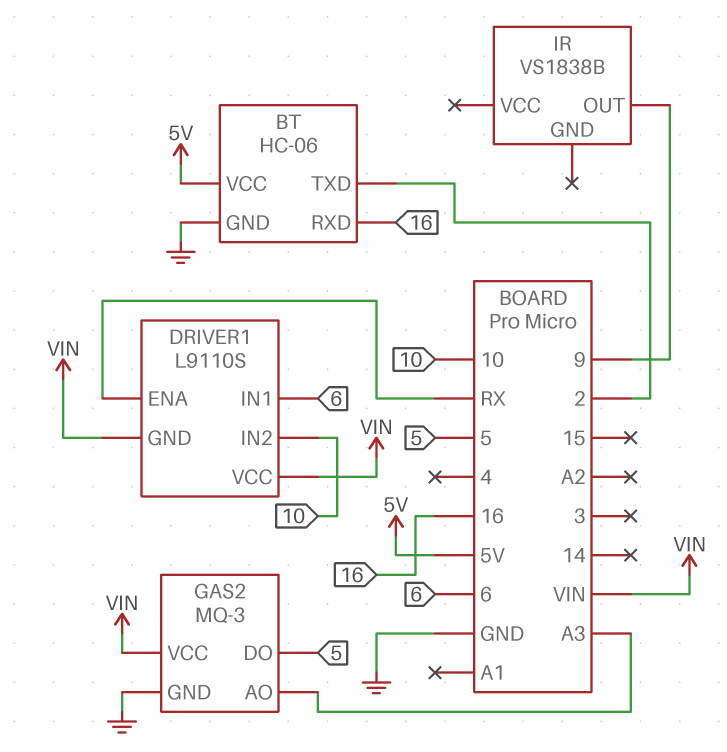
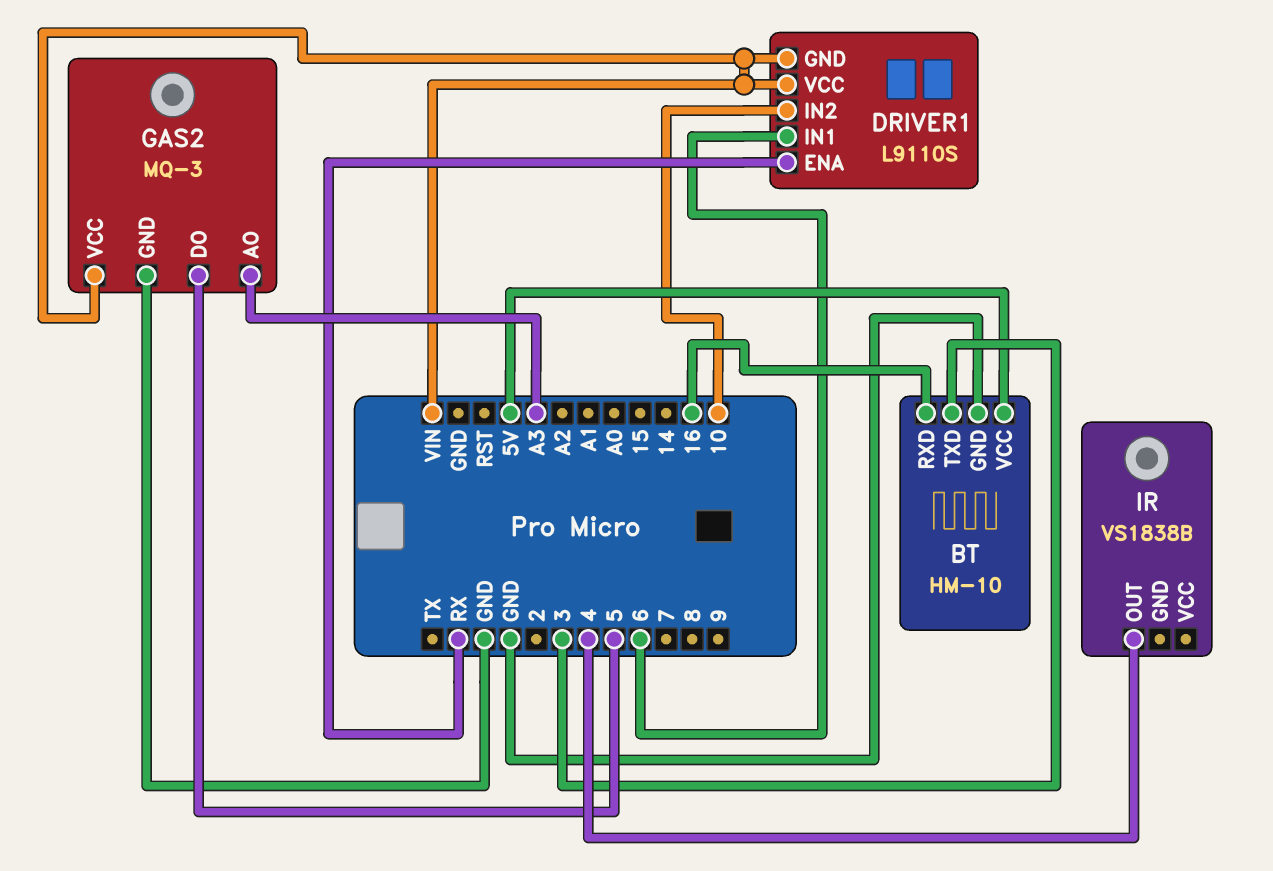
BT: HC-06 -> HM-10
BT pin TXD: 2 -> 3
IR pin OUT: 9 -> 4

